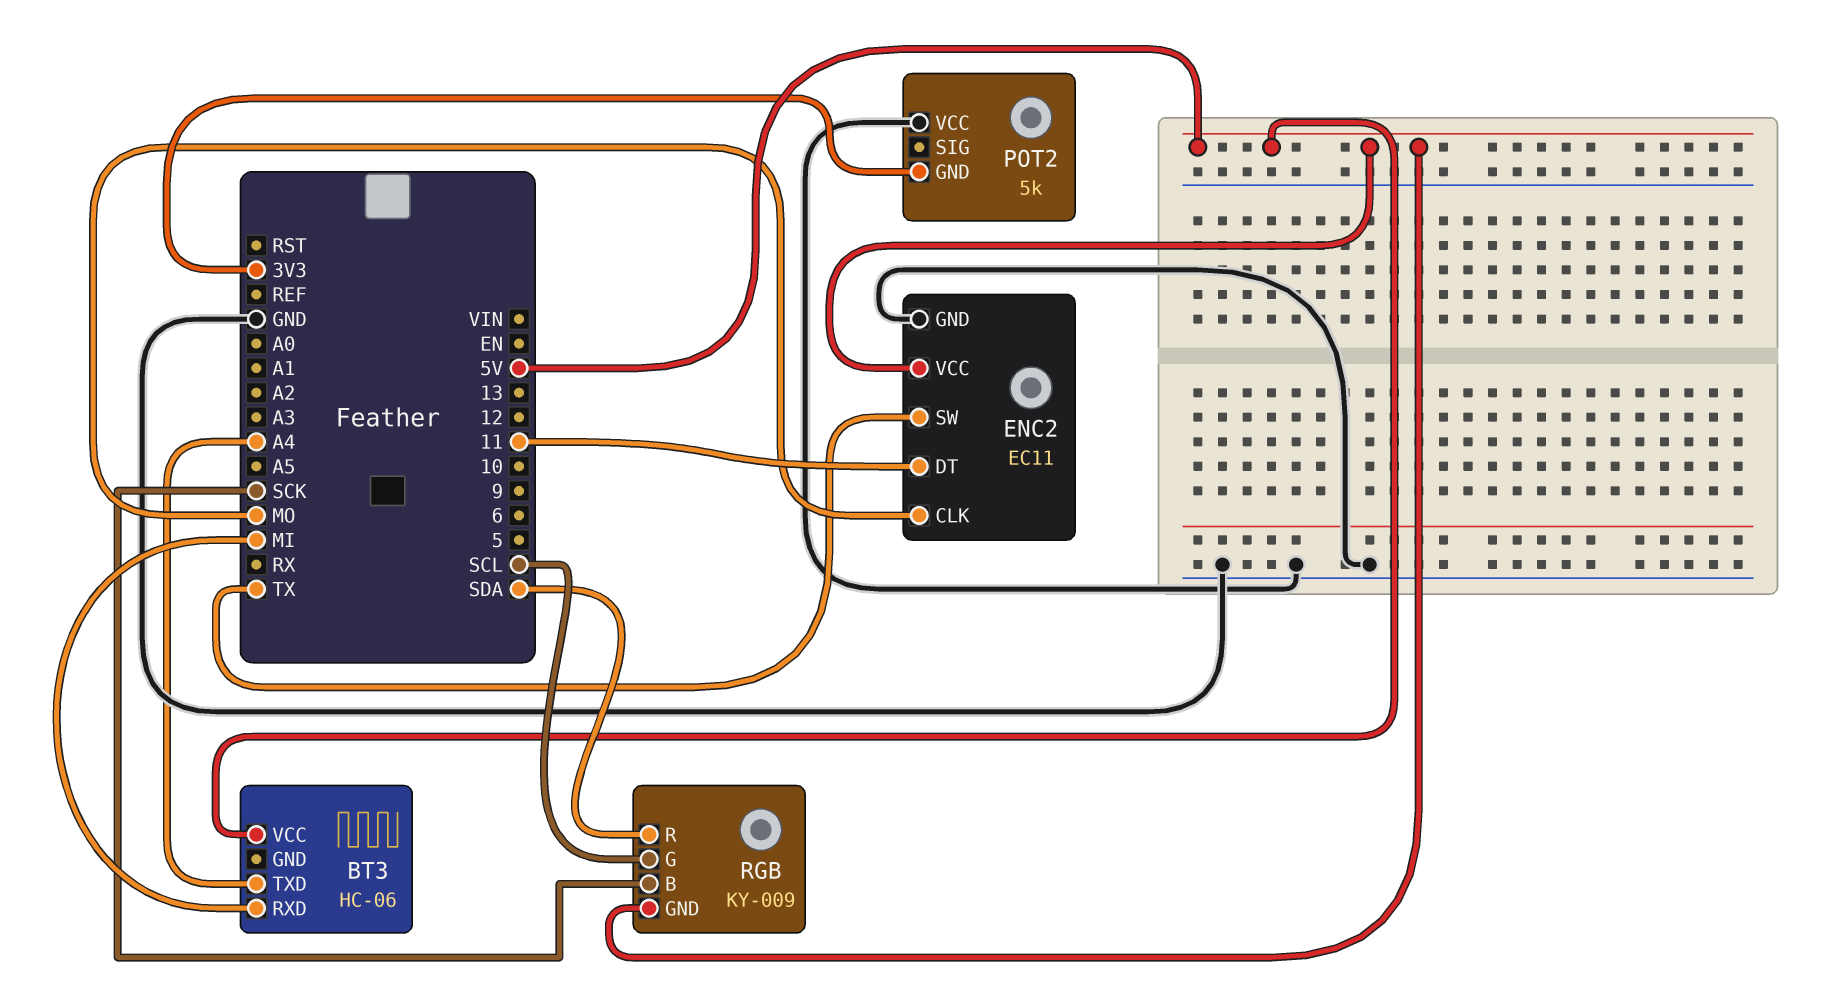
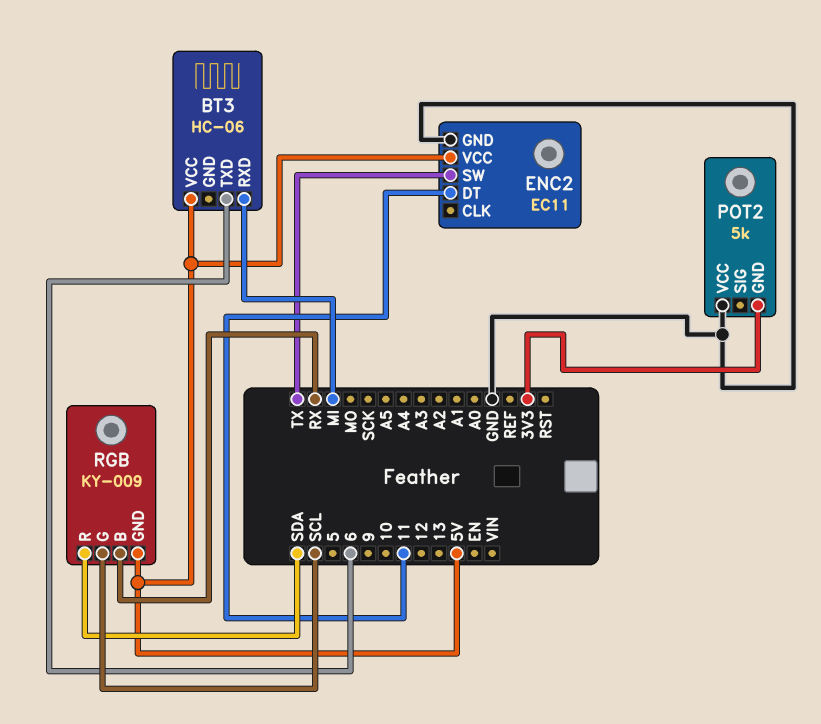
BT3 pin TXD: A4 -> 6
ENC2 pin CLK: MO -> none
RGB pin B: SCK -> RX

